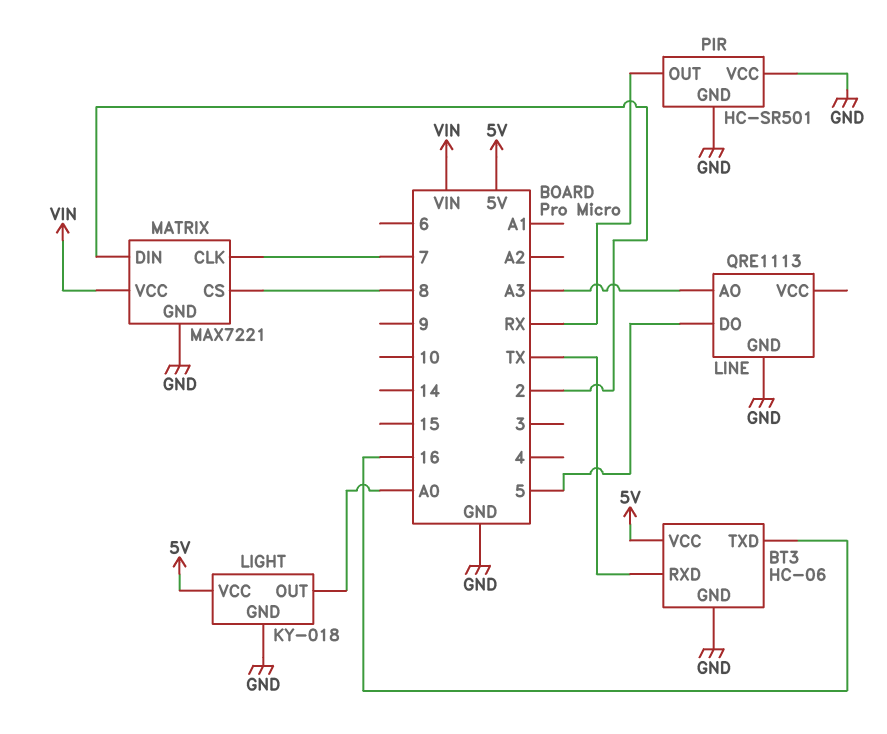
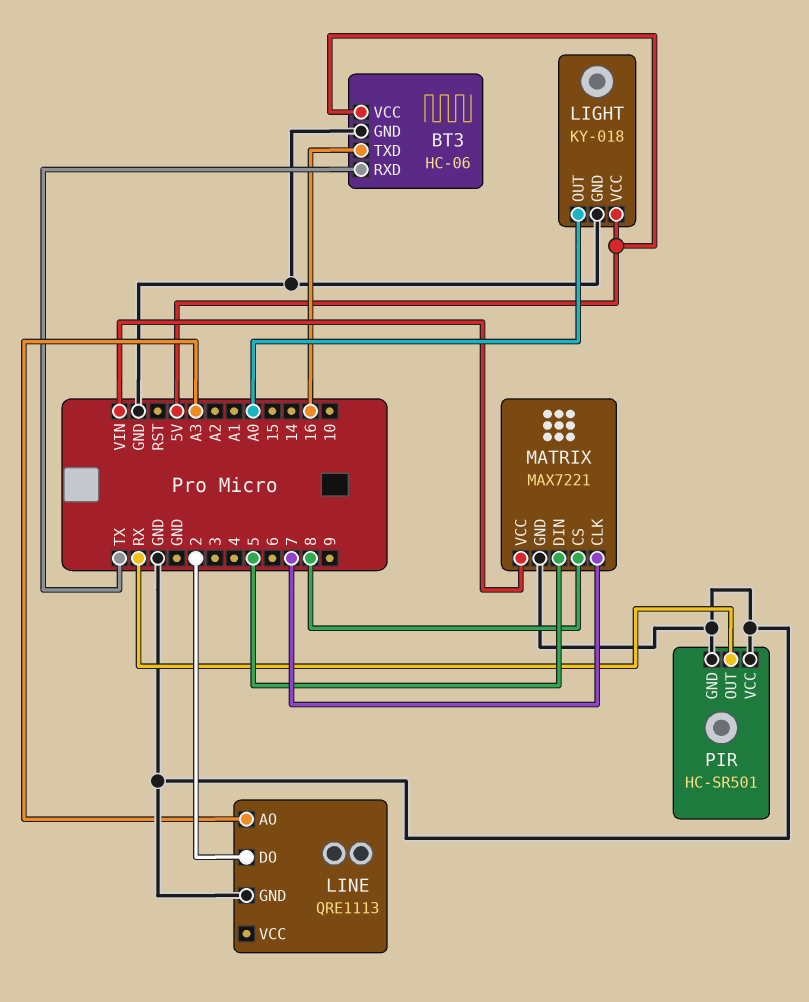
LINE pin DO: 5 -> 2
MATRIX pin DIN: 2 -> 5

